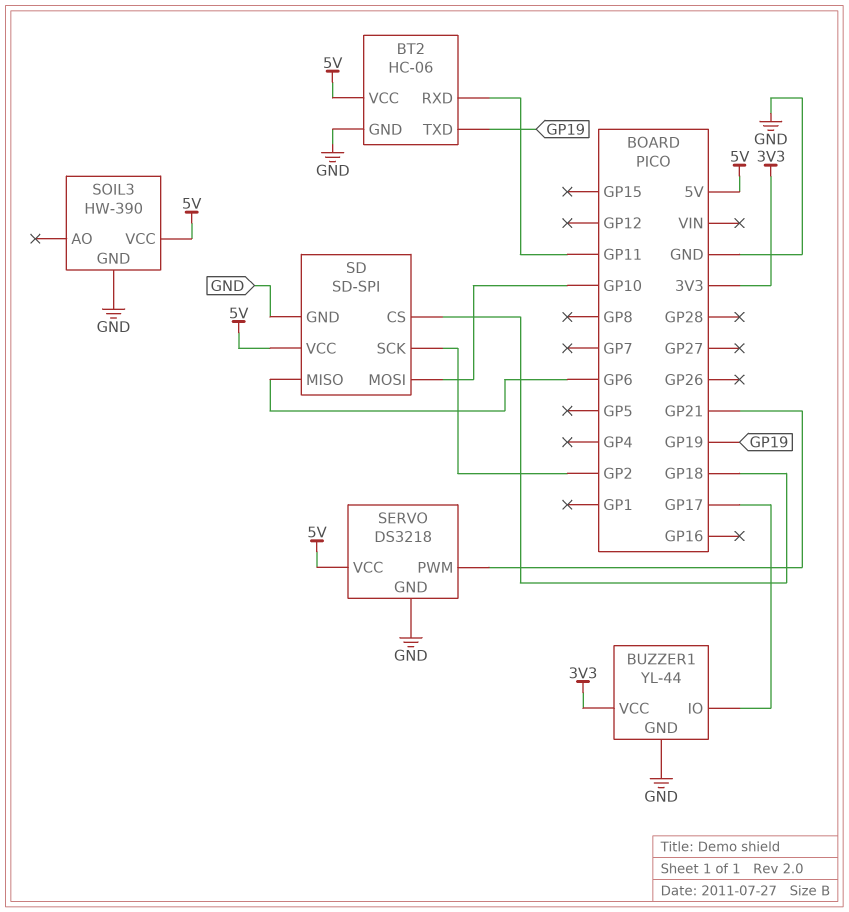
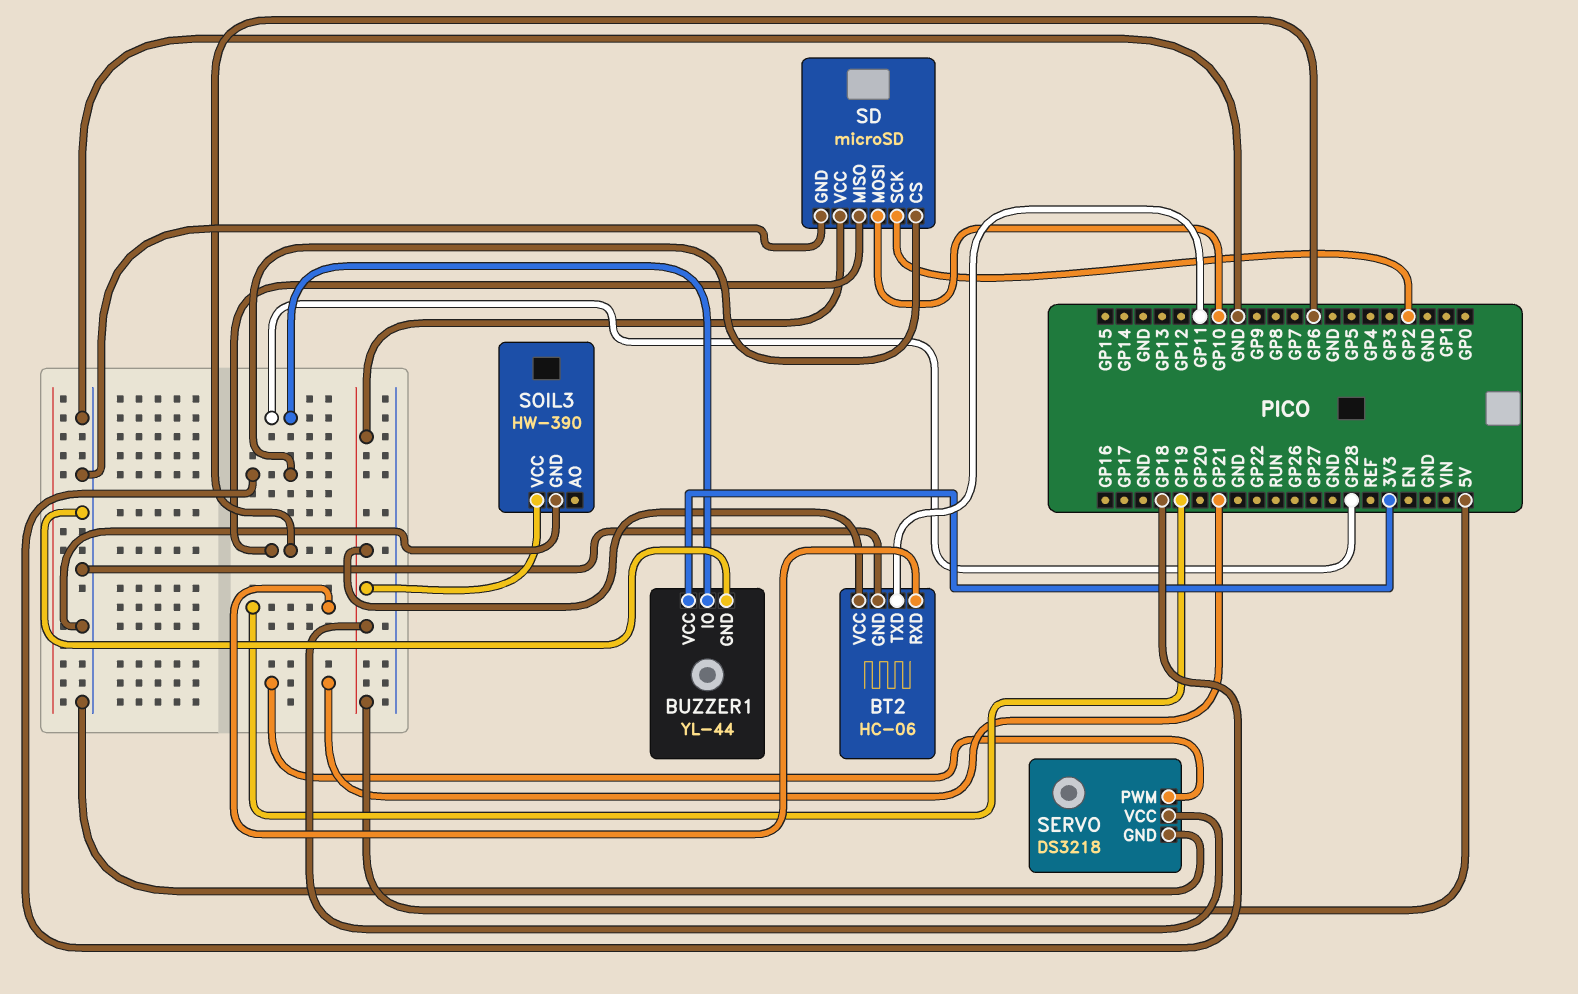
BT2 pin RXD: GP11 -> GP19
BT2 pin TXD: GP19 -> GP11
BUZZER1 pin IO: GP17 -> GP28
SD: SD-SPI -> microSD

